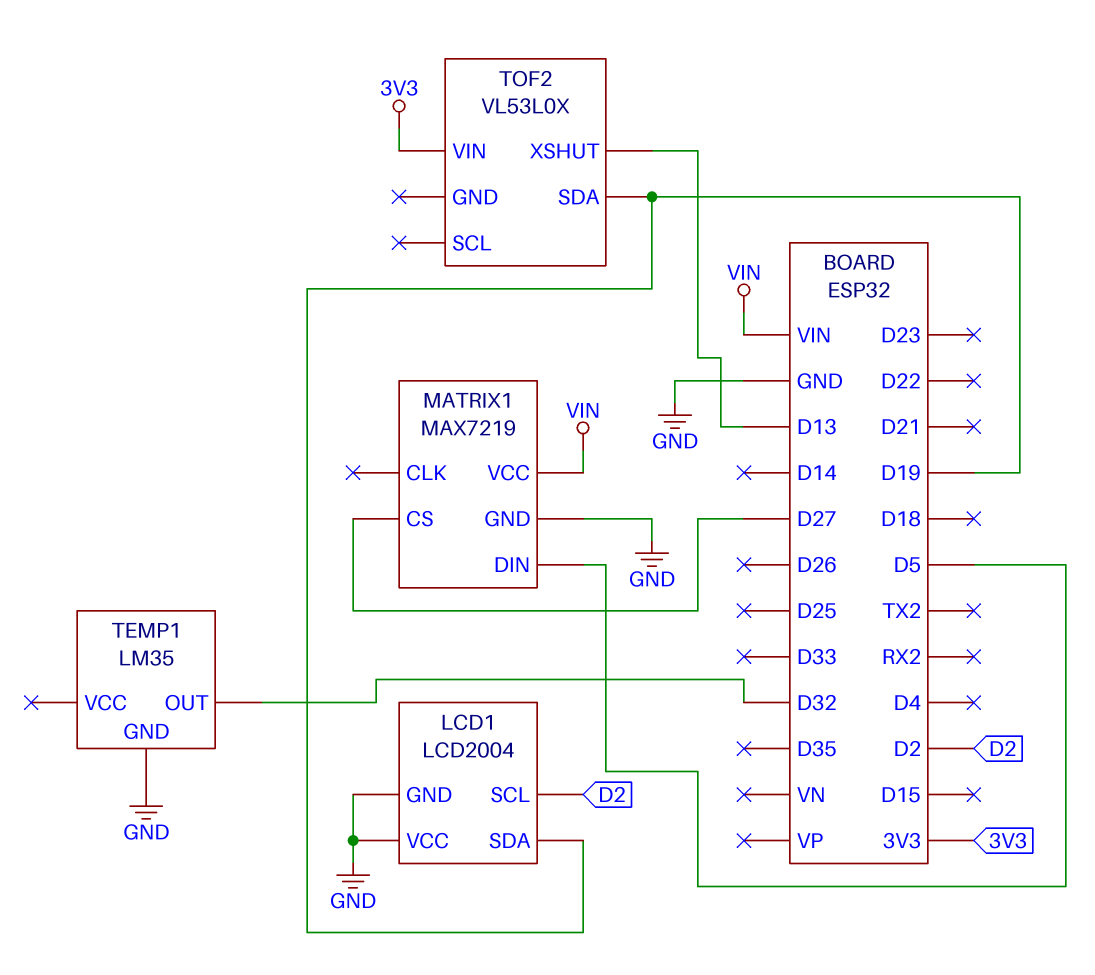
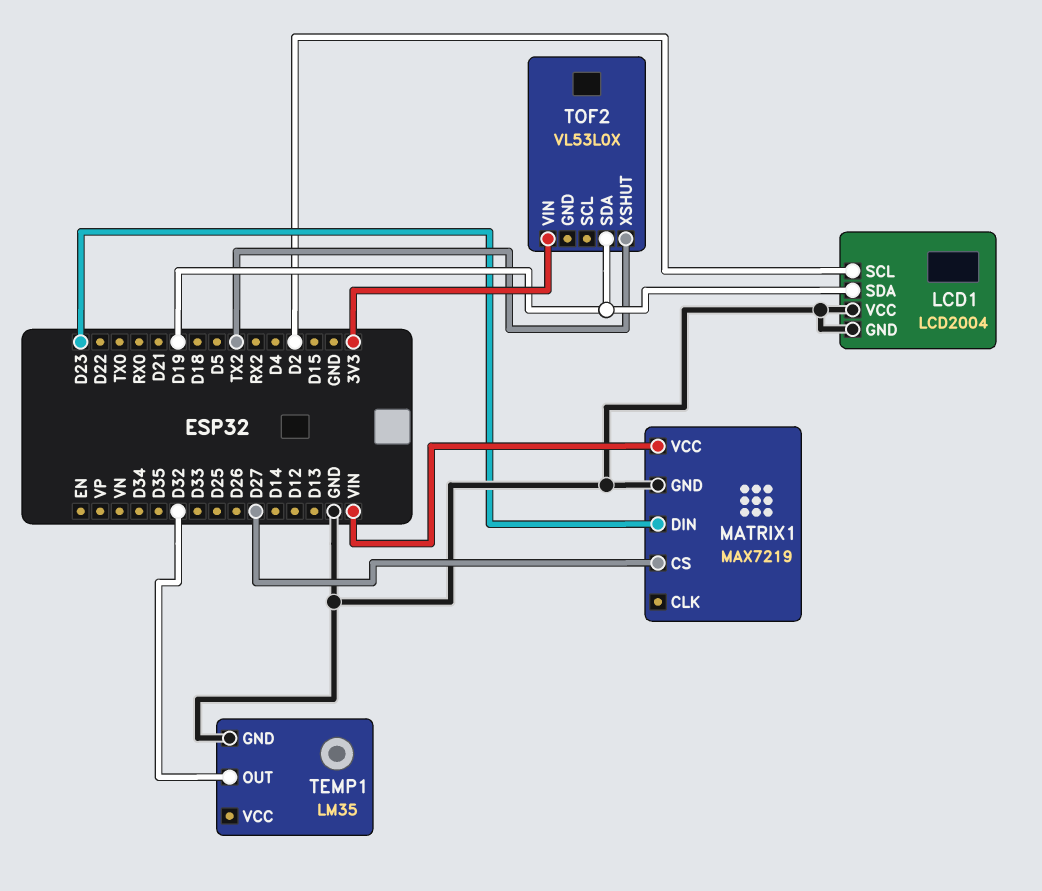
MATRIX1 pin DIN: D5 -> D23
TOF2 pin XSHUT: D13 -> TX2

